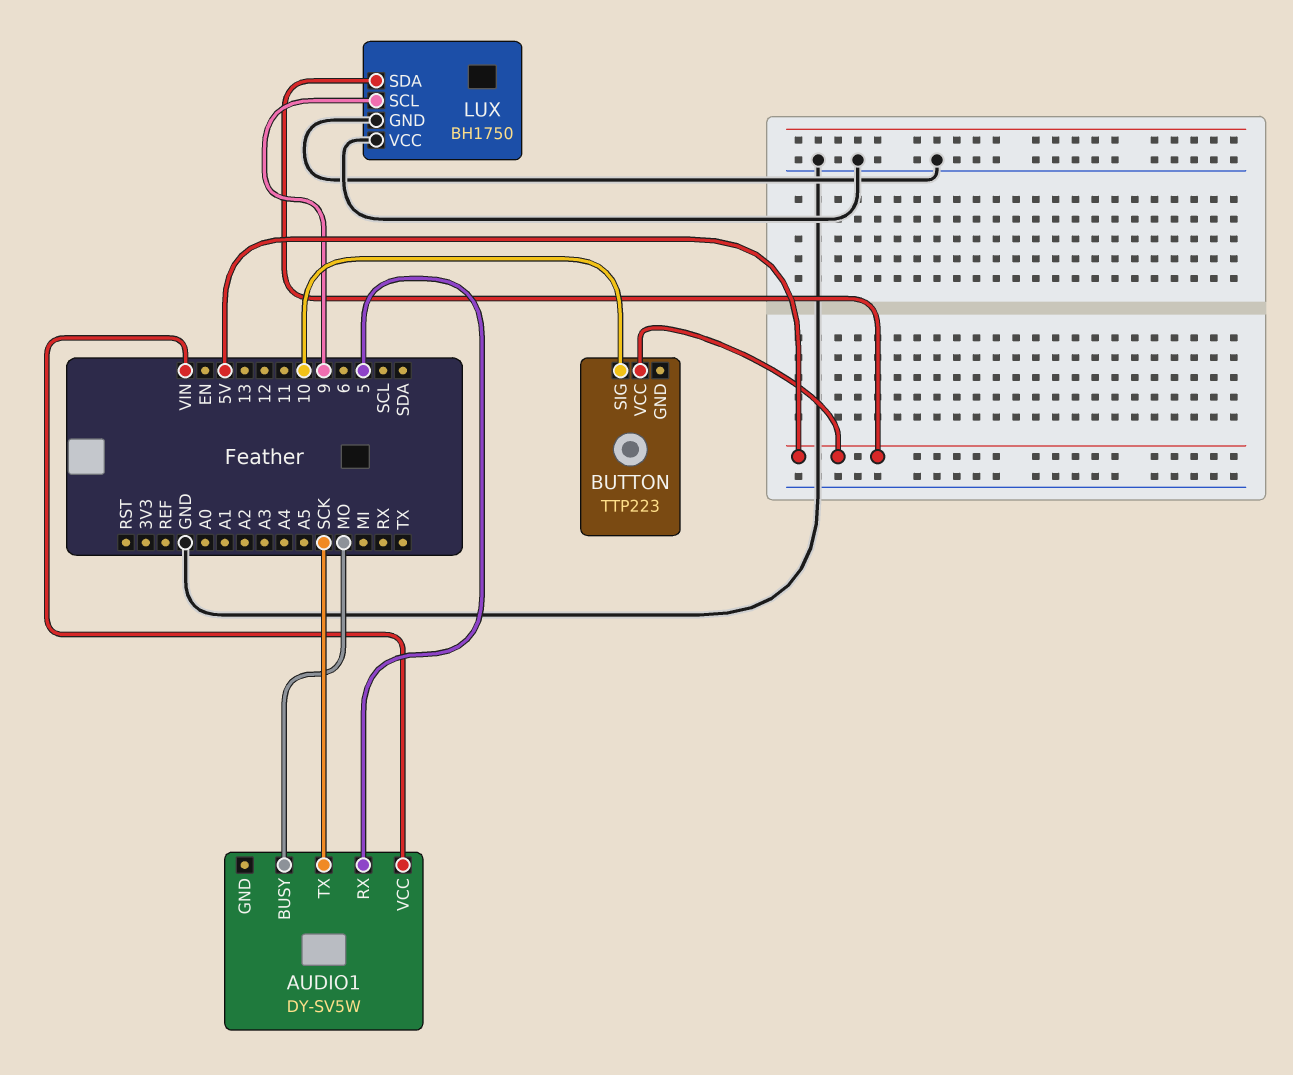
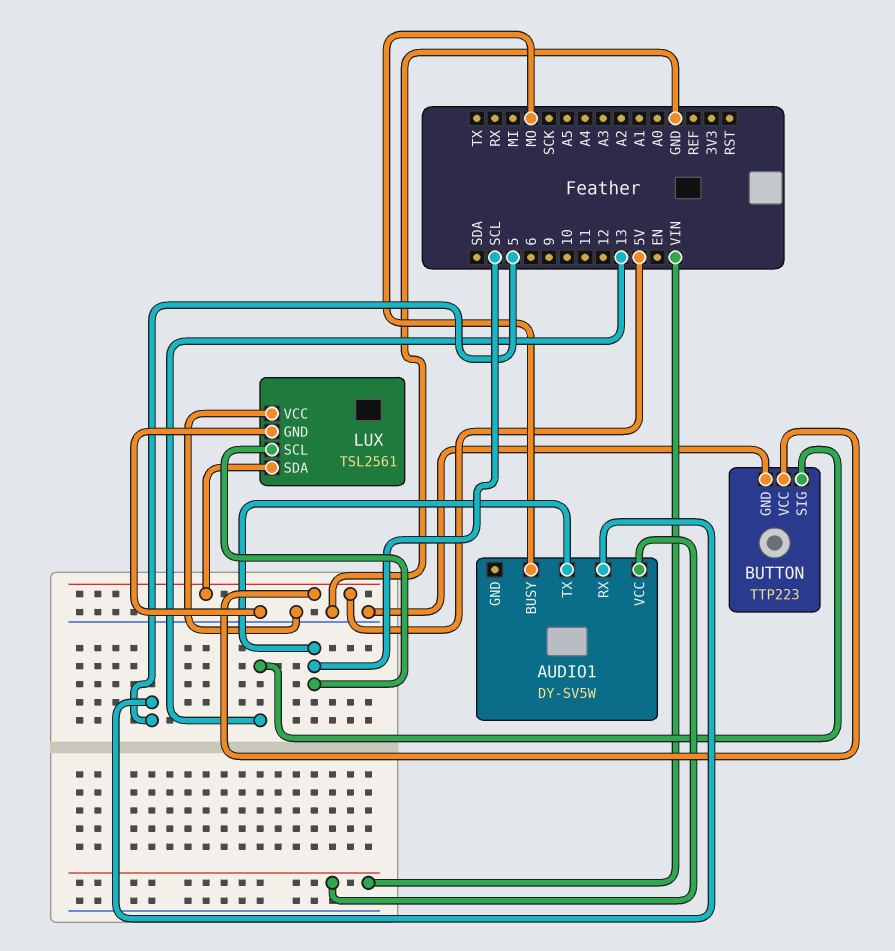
AUDIO1 pin TX: SCK -> SCL
BUTTON pin GND: none -> GND
BUTTON pin SIG: 10 -> 13
LUX: BH1750 -> TSL2561
LUX pin SCL: 9 -> SCL

